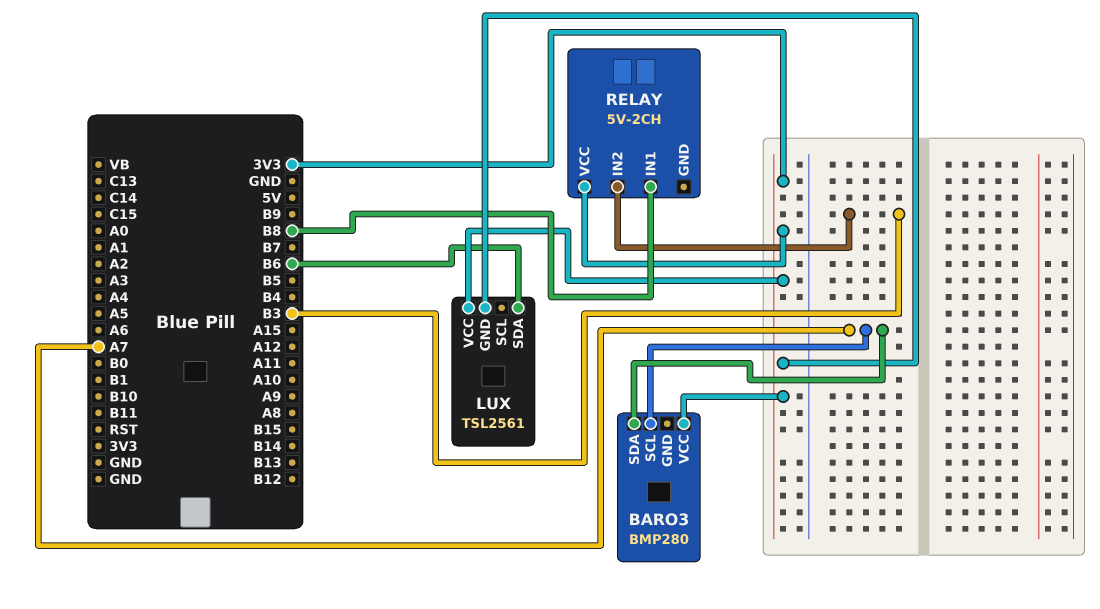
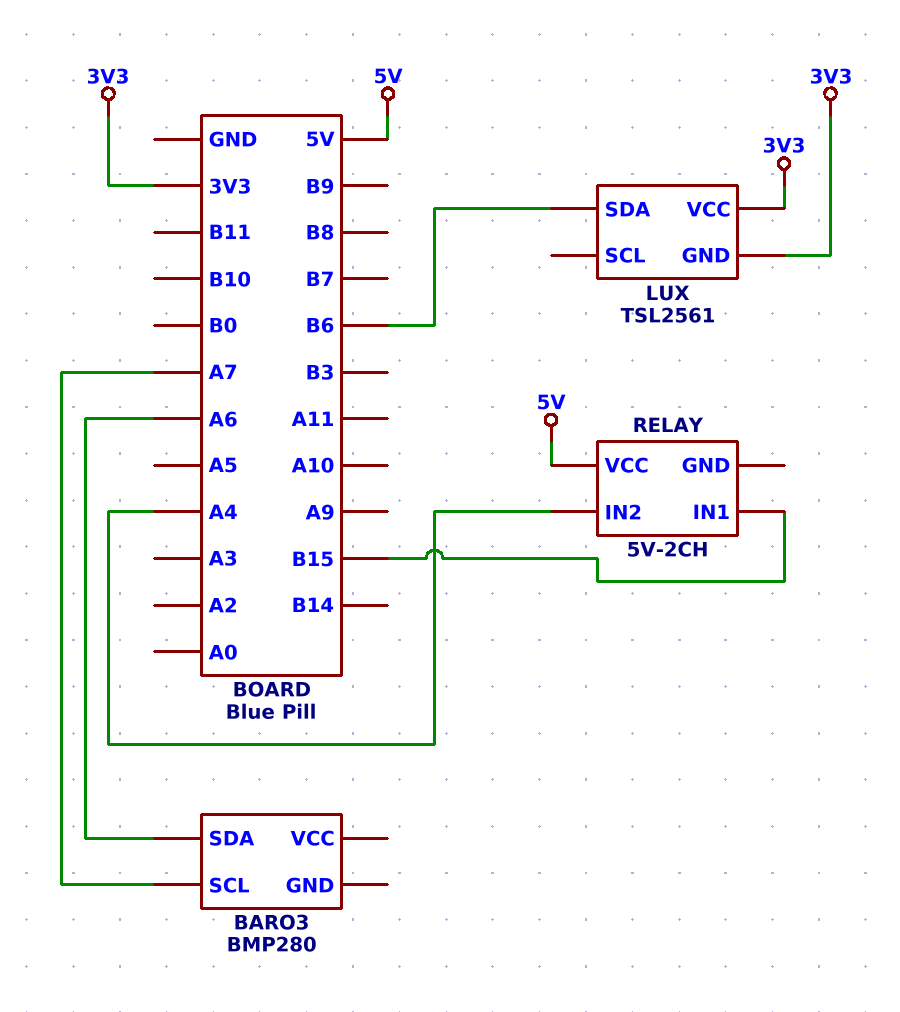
BARO3 pin SDA: A7 -> A6
BARO3 pin VCC: 3V3 -> none
RELAY pin IN1: B8 -> B15
RELAY pin IN2: B3 -> A4
RELAY pin VCC: 3V3 -> 5V

